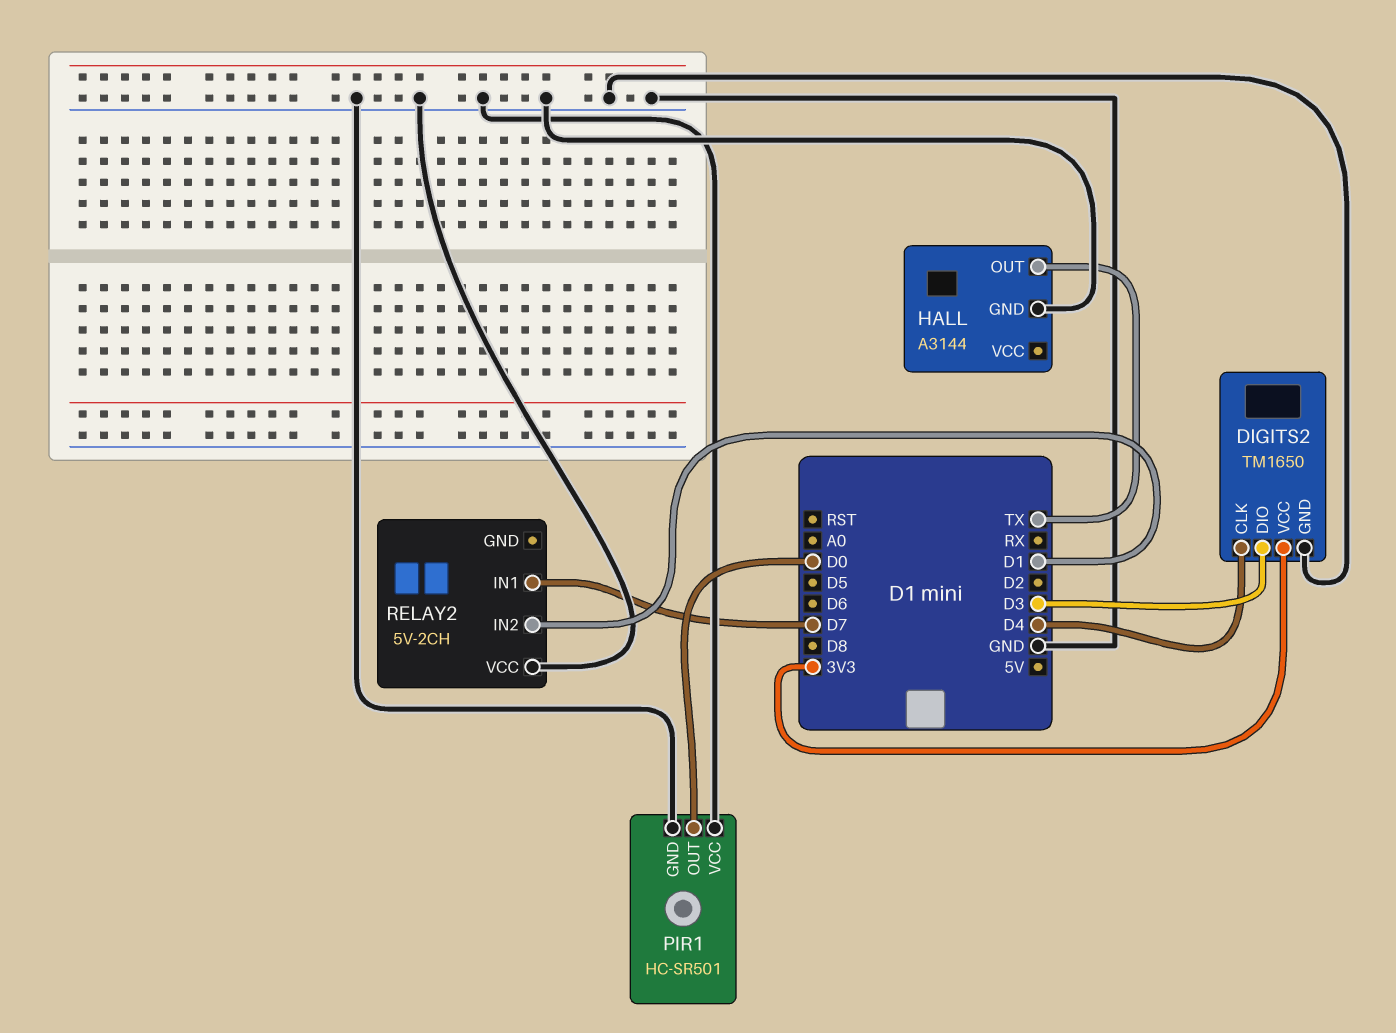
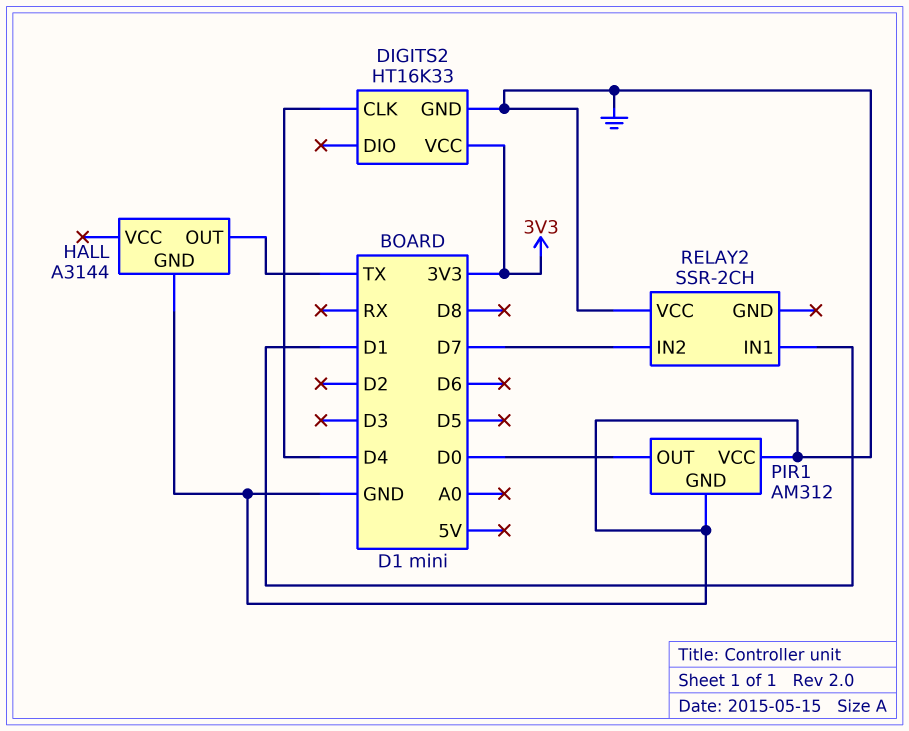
DIGITS2: TM1650 -> HT16K33
DIGITS2 pin DIO: D3 -> none
PIR1: HC-SR501 -> AM312
RELAY2: 5V-2CH -> SSR-2CH
RELAY2 pin IN1: D7 -> D1
RELAY2 pin IN2: D1 -> D7

